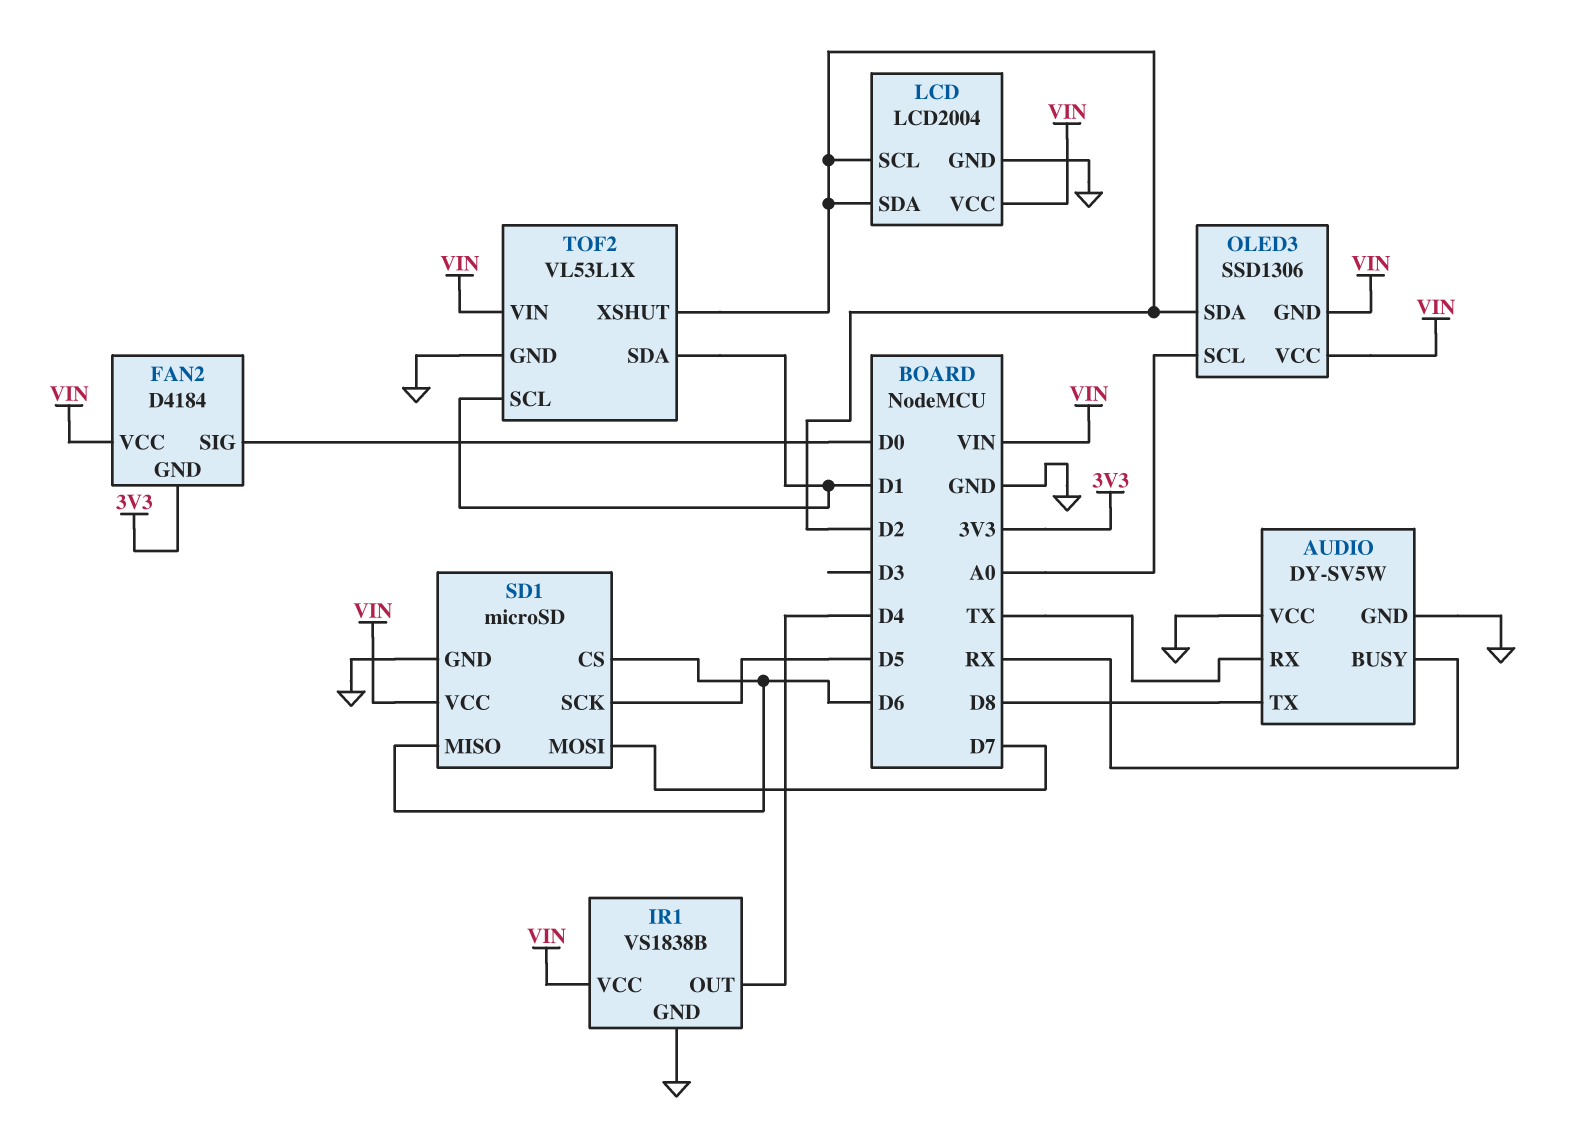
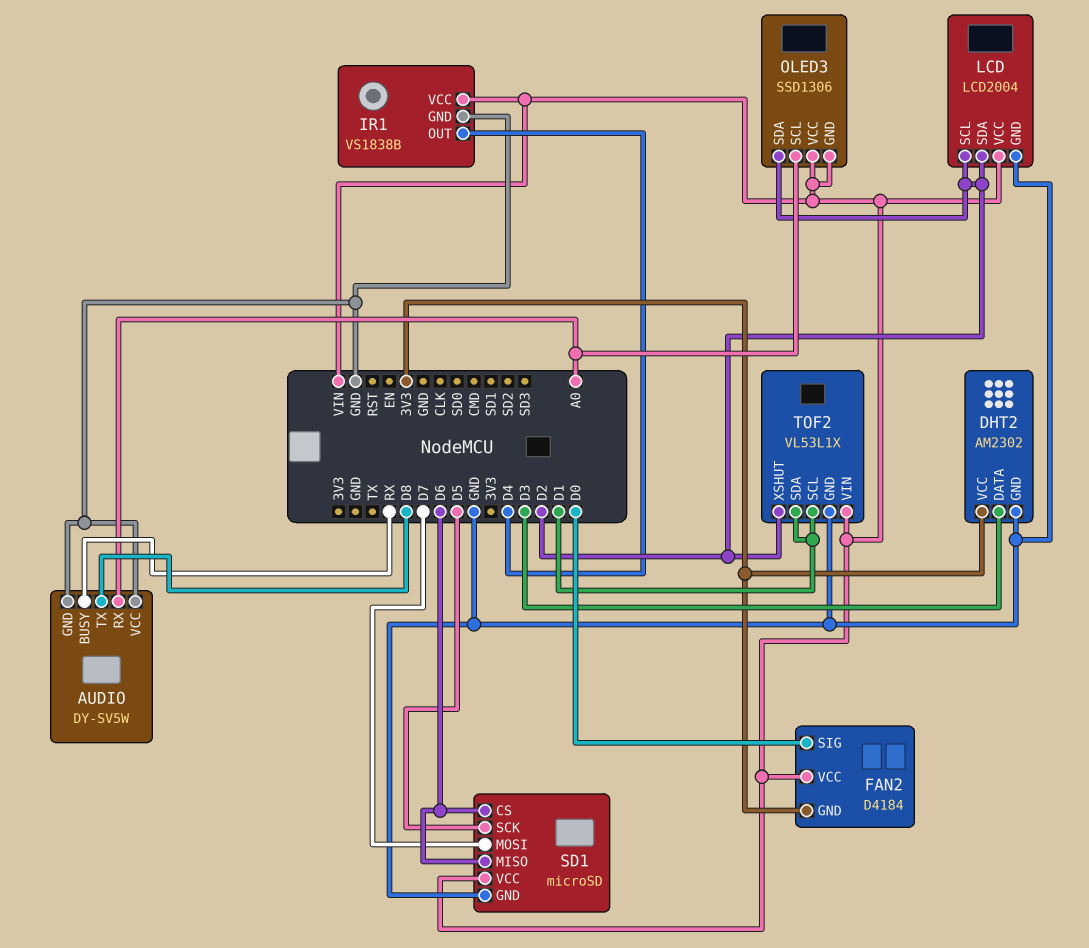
AUDIO pin RX: TX -> A0
DHT2: none -> AM2302
DHT2 pin DATA: none -> D3
DHT2 pin GND: none -> GND
DHT2 pin VCC: none -> 3V3

